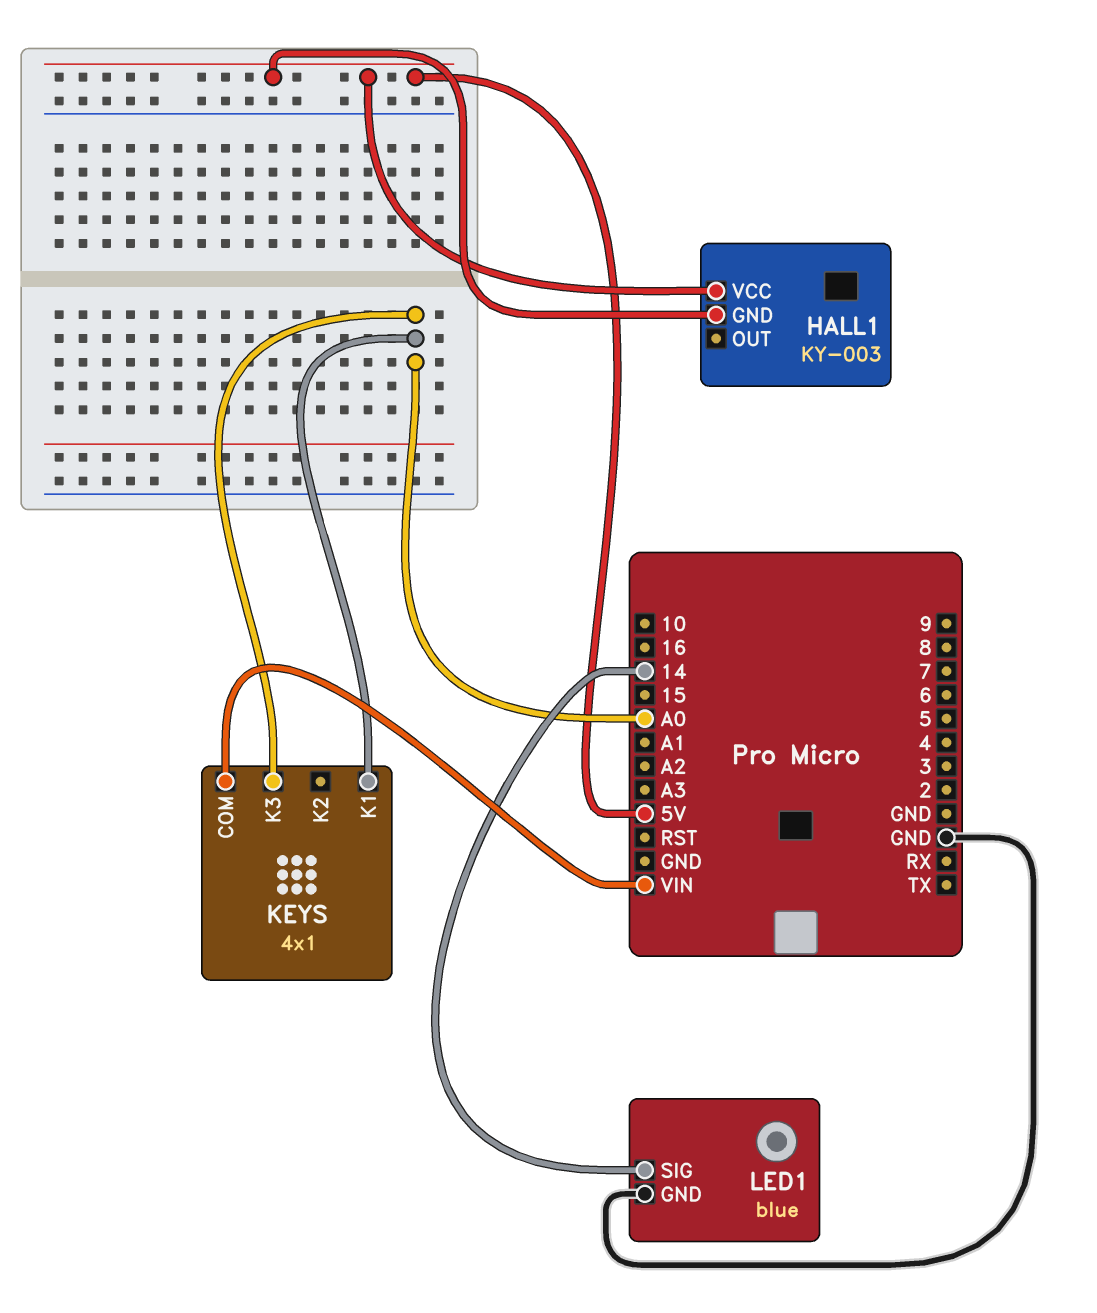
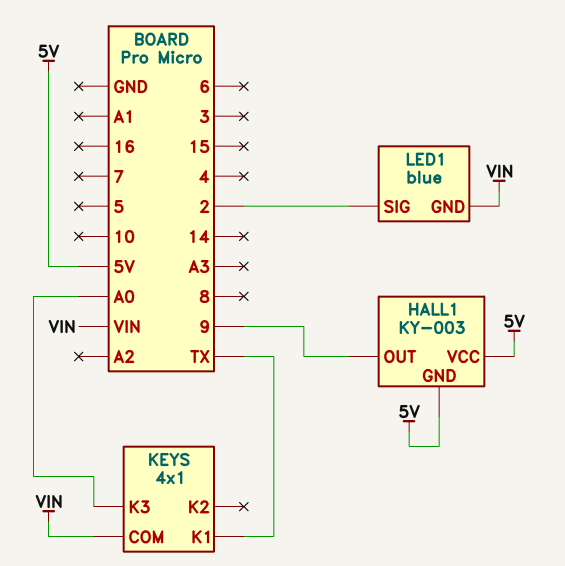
HALL1 pin OUT: none -> 9
KEYS pin K1: A0 -> TX
LED1 pin GND: GND -> VIN
LED1 pin SIG: 14 -> 2

